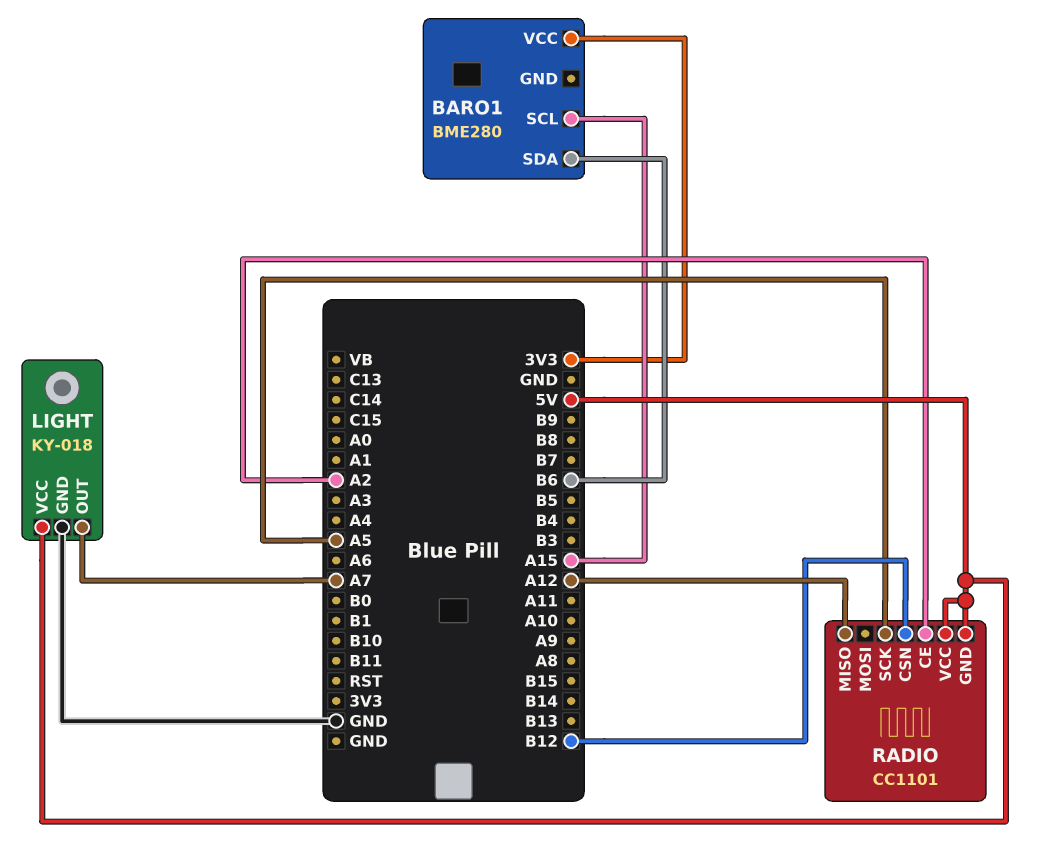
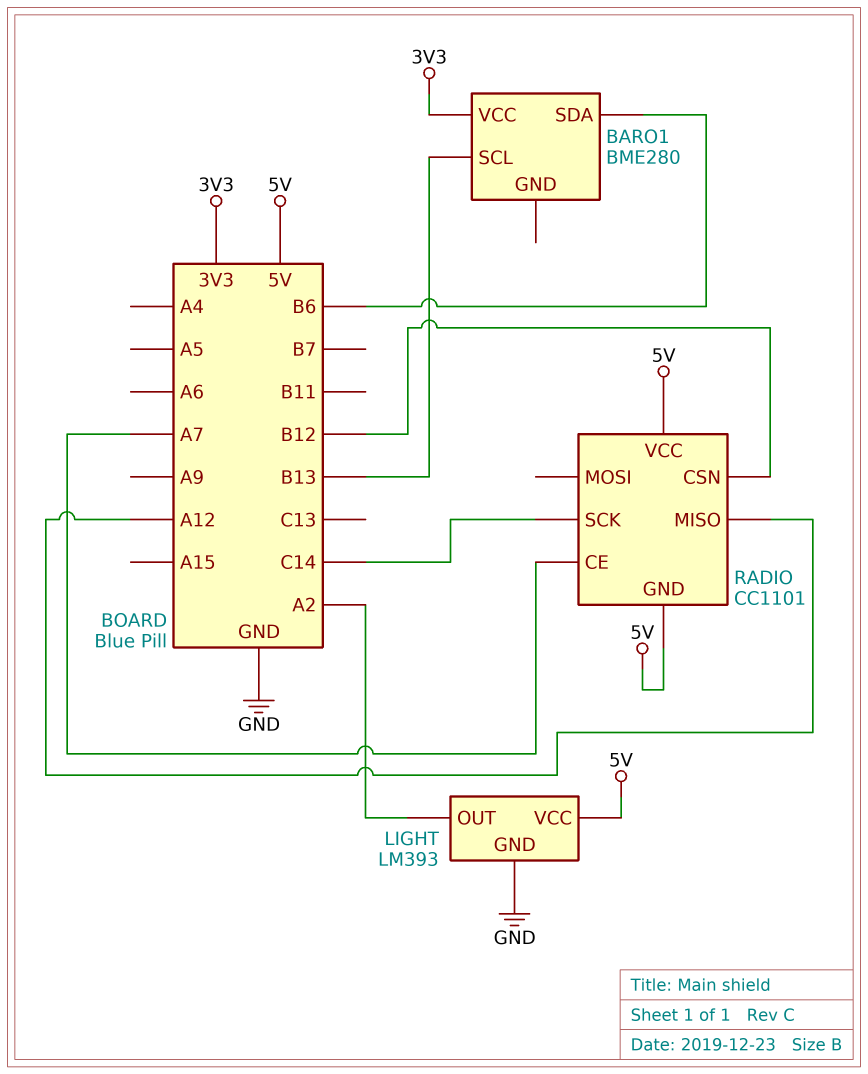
BARO1 pin SCL: A15 -> B13
LIGHT: KY-018 -> LM393
LIGHT pin OUT: A7 -> A2
RADIO pin CE: A2 -> A7
RADIO pin SCK: A5 -> C14

